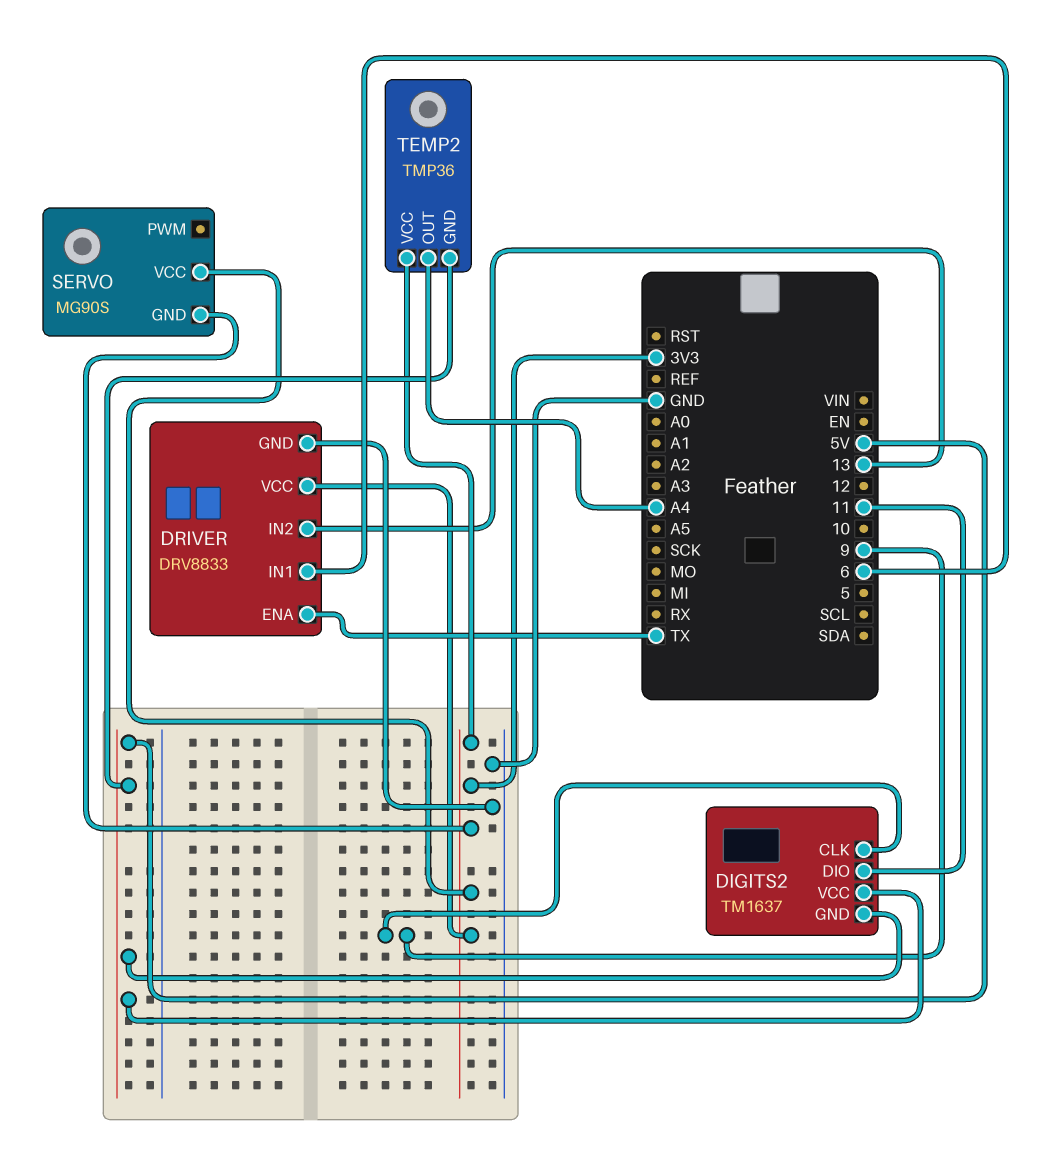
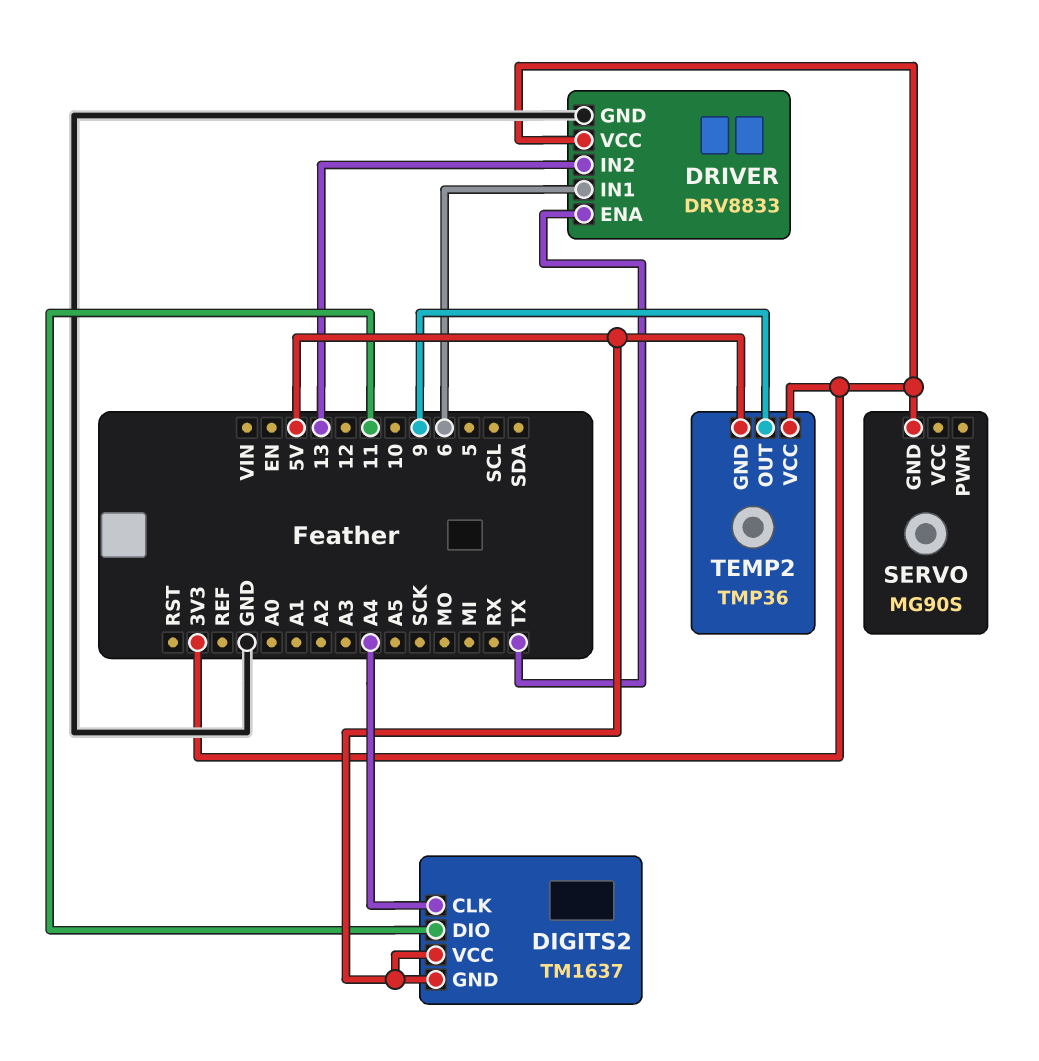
DIGITS2 pin CLK: 9 -> A4
SERVO pin VCC: 3V3 -> none
TEMP2 pin OUT: A4 -> 9

